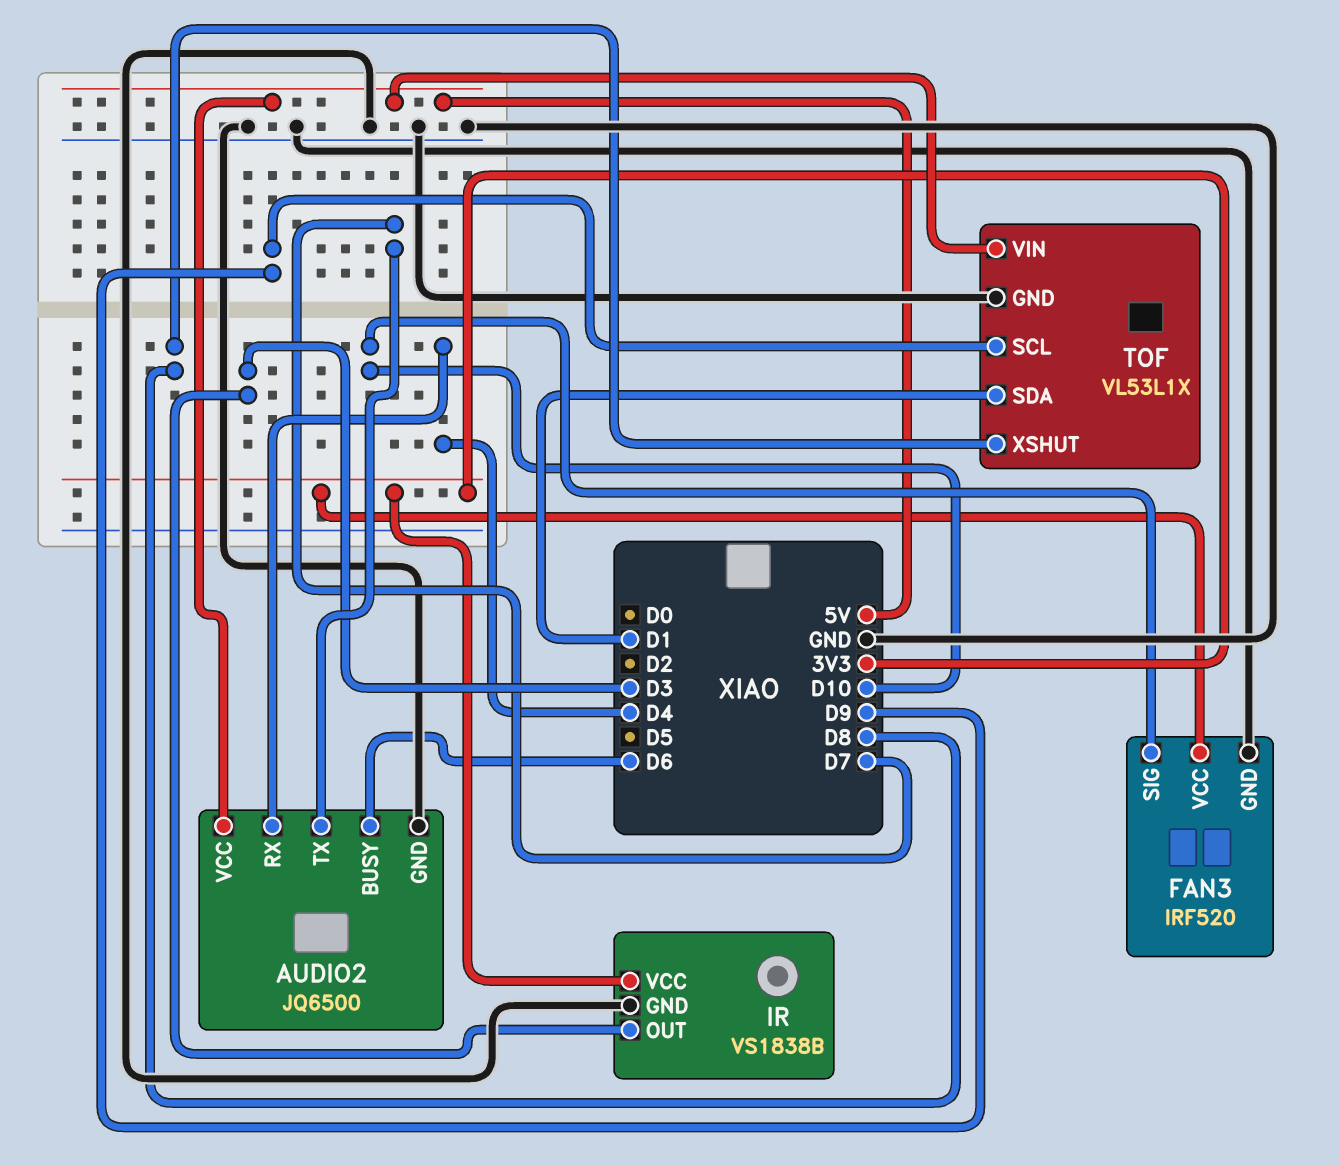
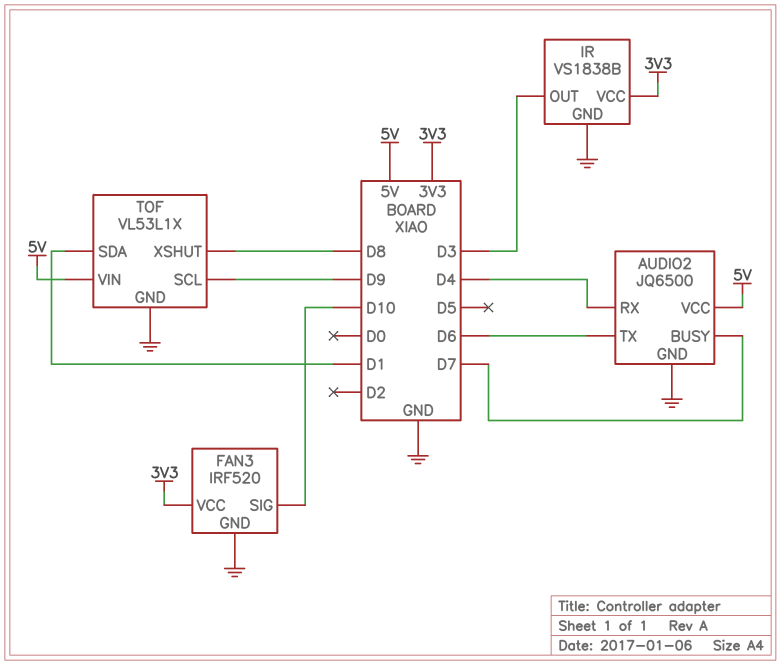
AUDIO2 pin BUSY: D6 -> D7
AUDIO2 pin TX: D7 -> D6

